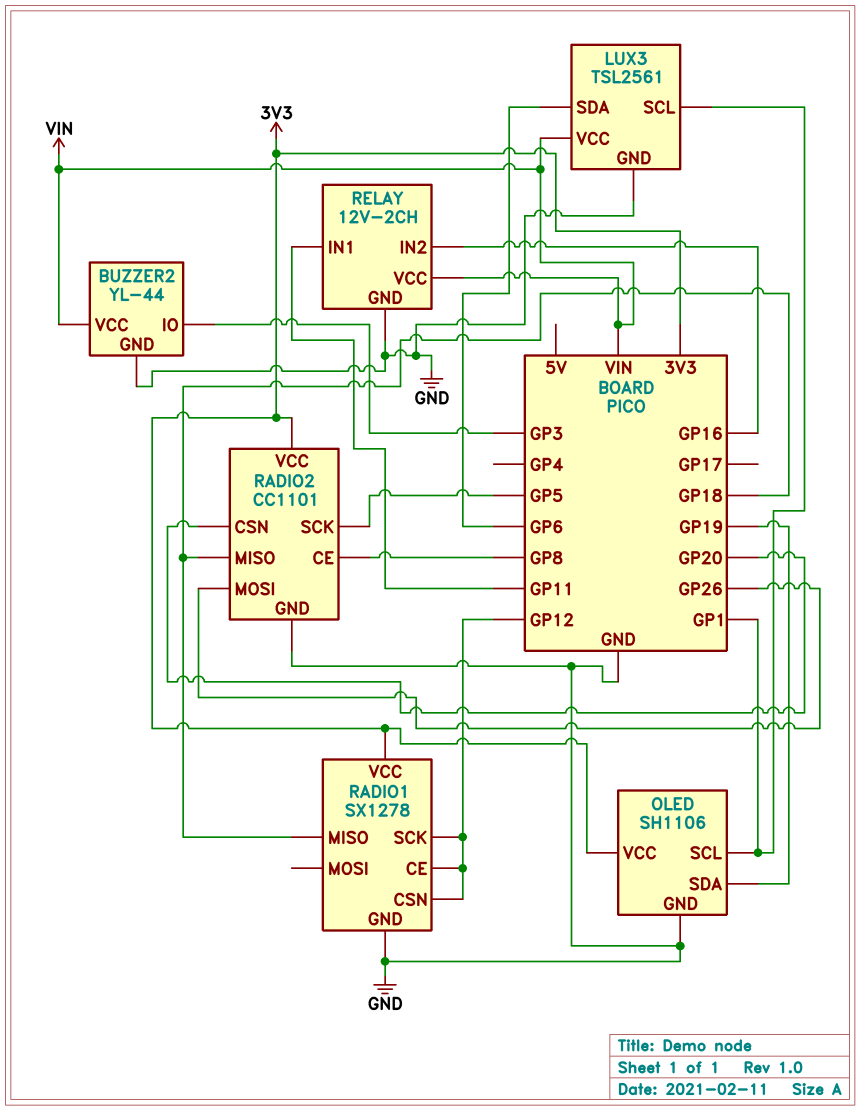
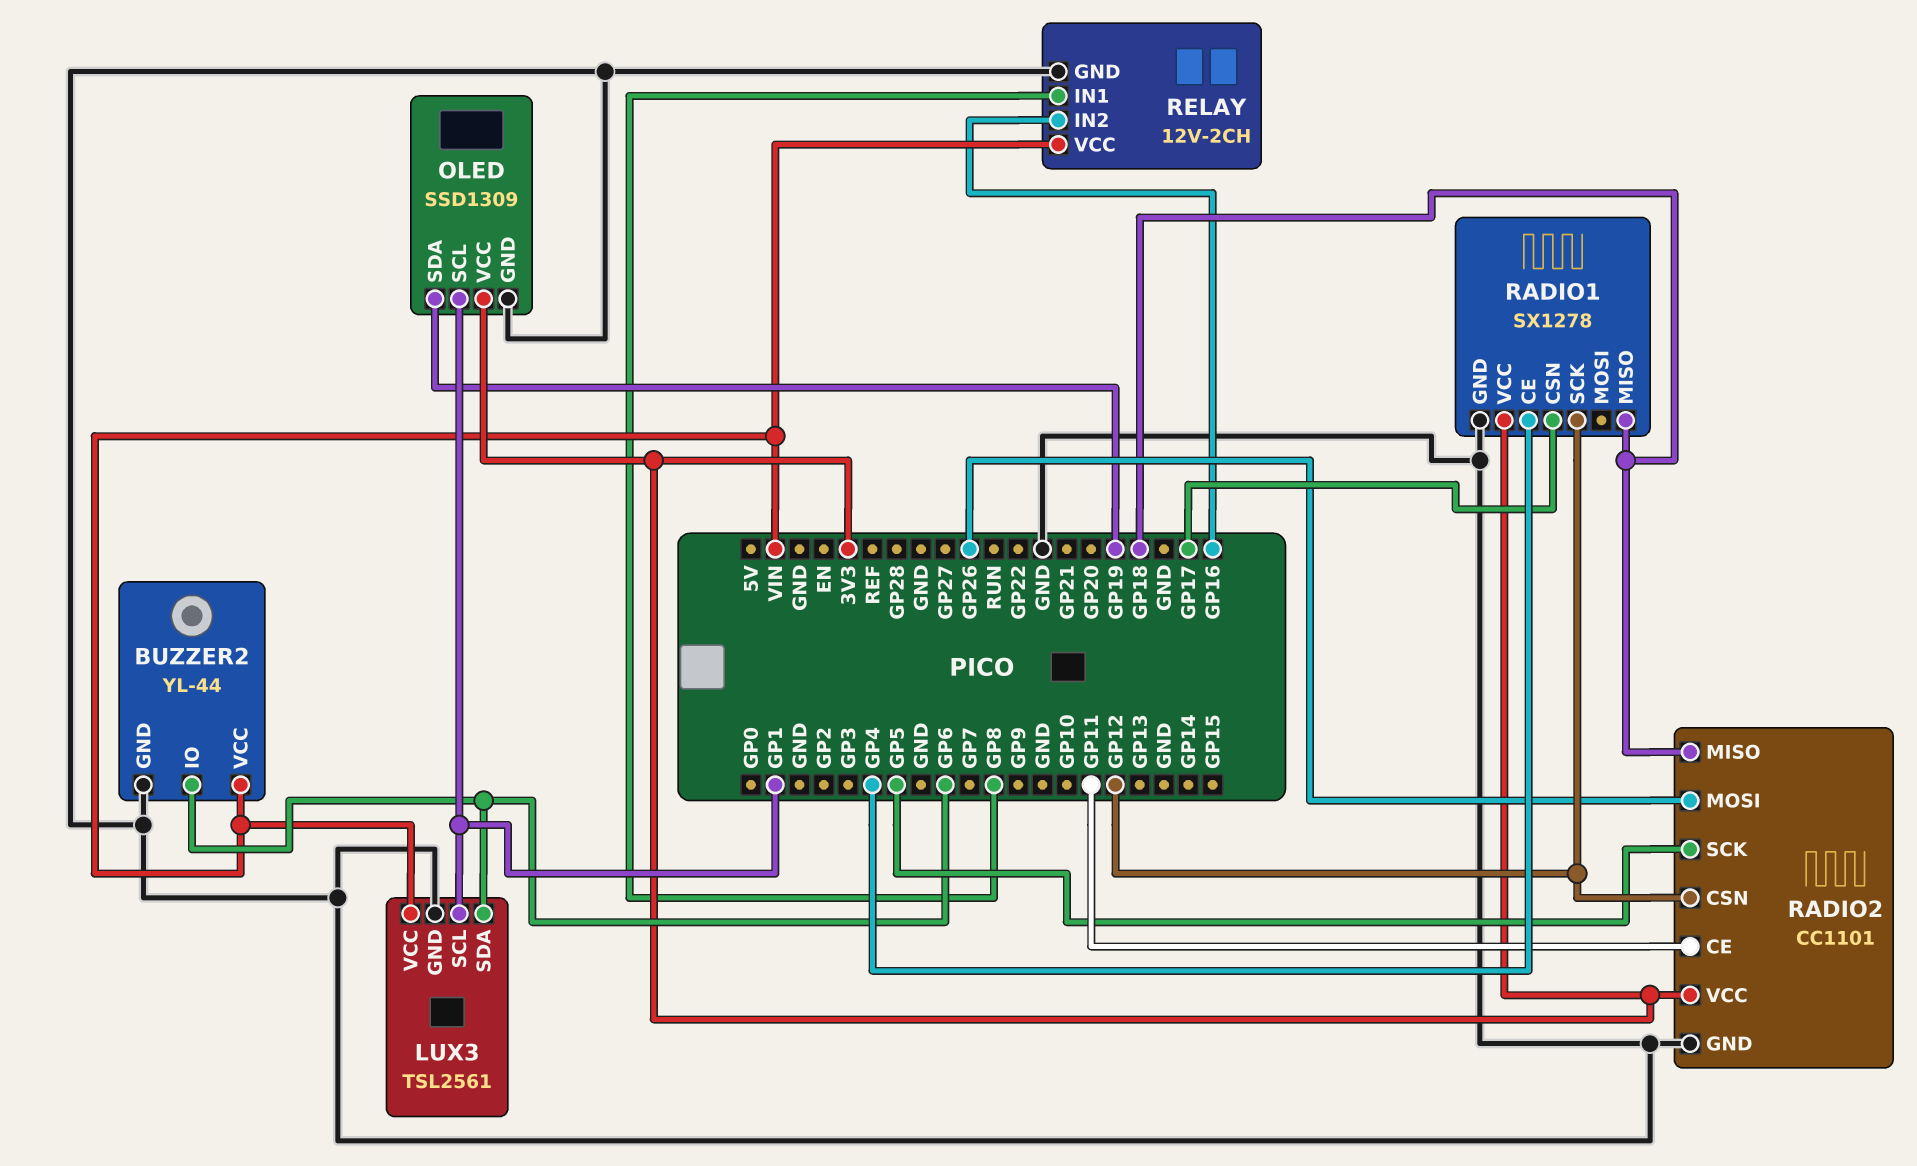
BUZZER2 pin IO: GP3 -> GP6
OLED: SH1106 -> SSD1309
RADIO1 pin CE: GP12 -> GP4
RADIO1 pin CSN: GP12 -> GP17
RADIO2 pin CE: GP8 -> GP11
RADIO2 pin CSN: GP20 -> GP12
RELAY pin IN1: GP11 -> GP8

